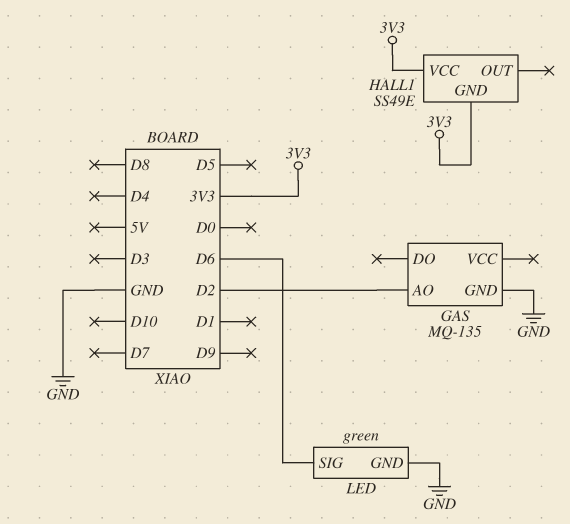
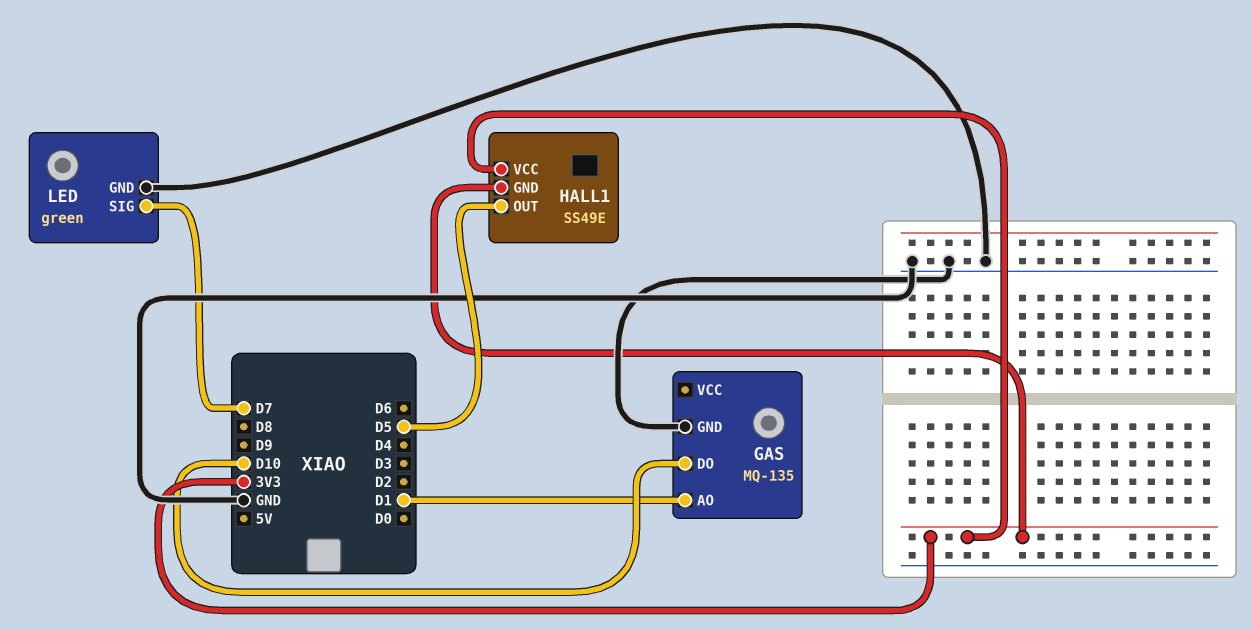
GAS pin AO: D2 -> D1
GAS pin DO: none -> D10
HALL1 pin OUT: none -> D5
LED pin SIG: D6 -> D7

